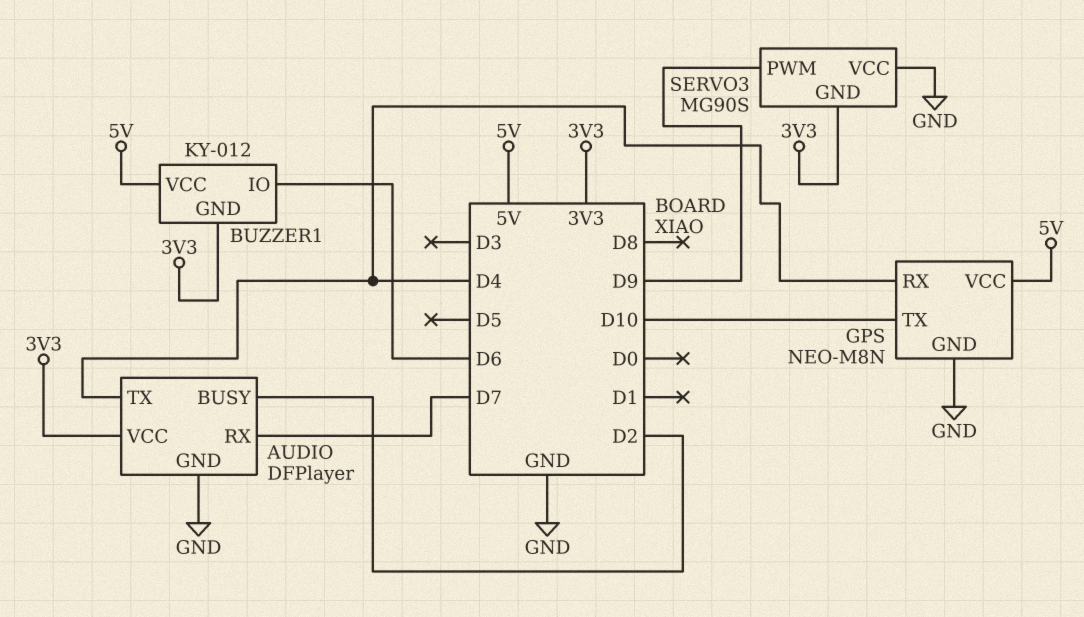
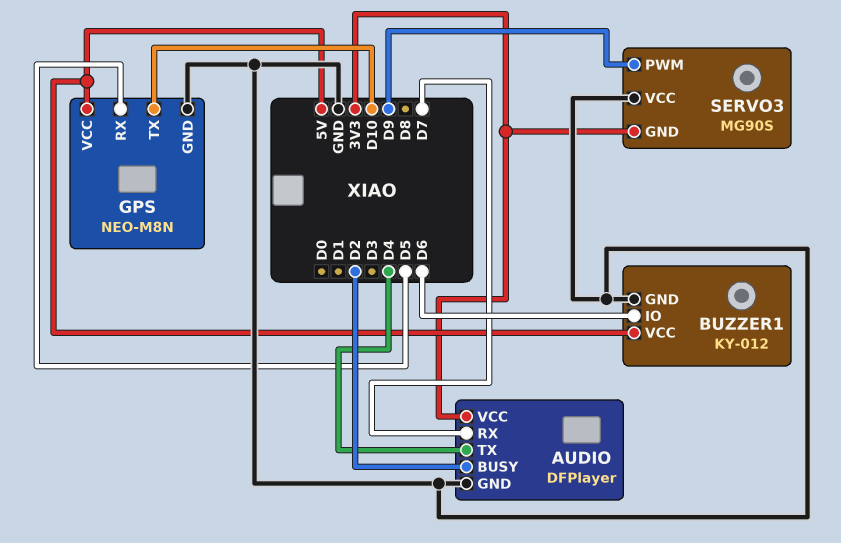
BUZZER1 pin GND: 3V3 -> GND
GPS pin RX: D4 -> D5

